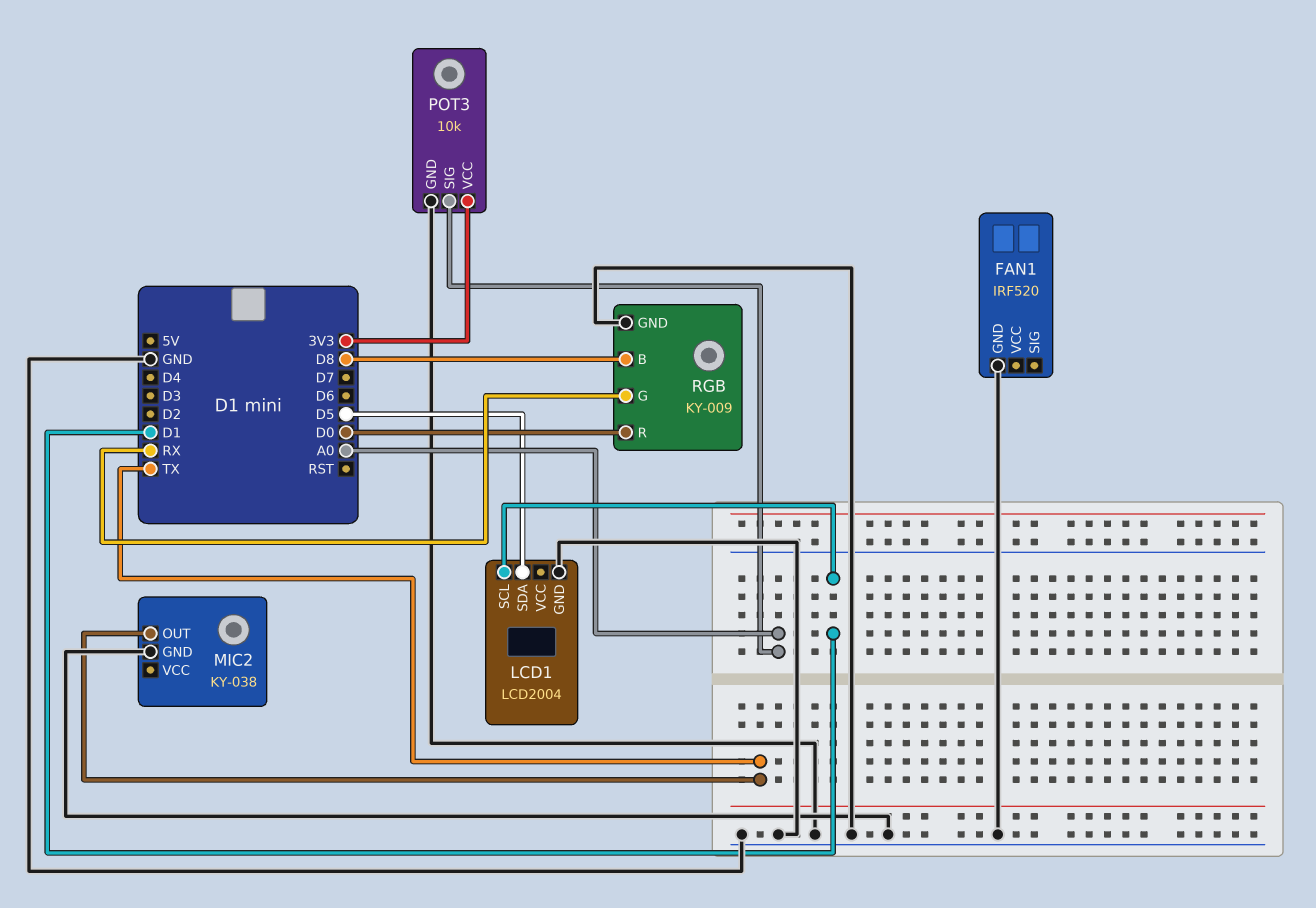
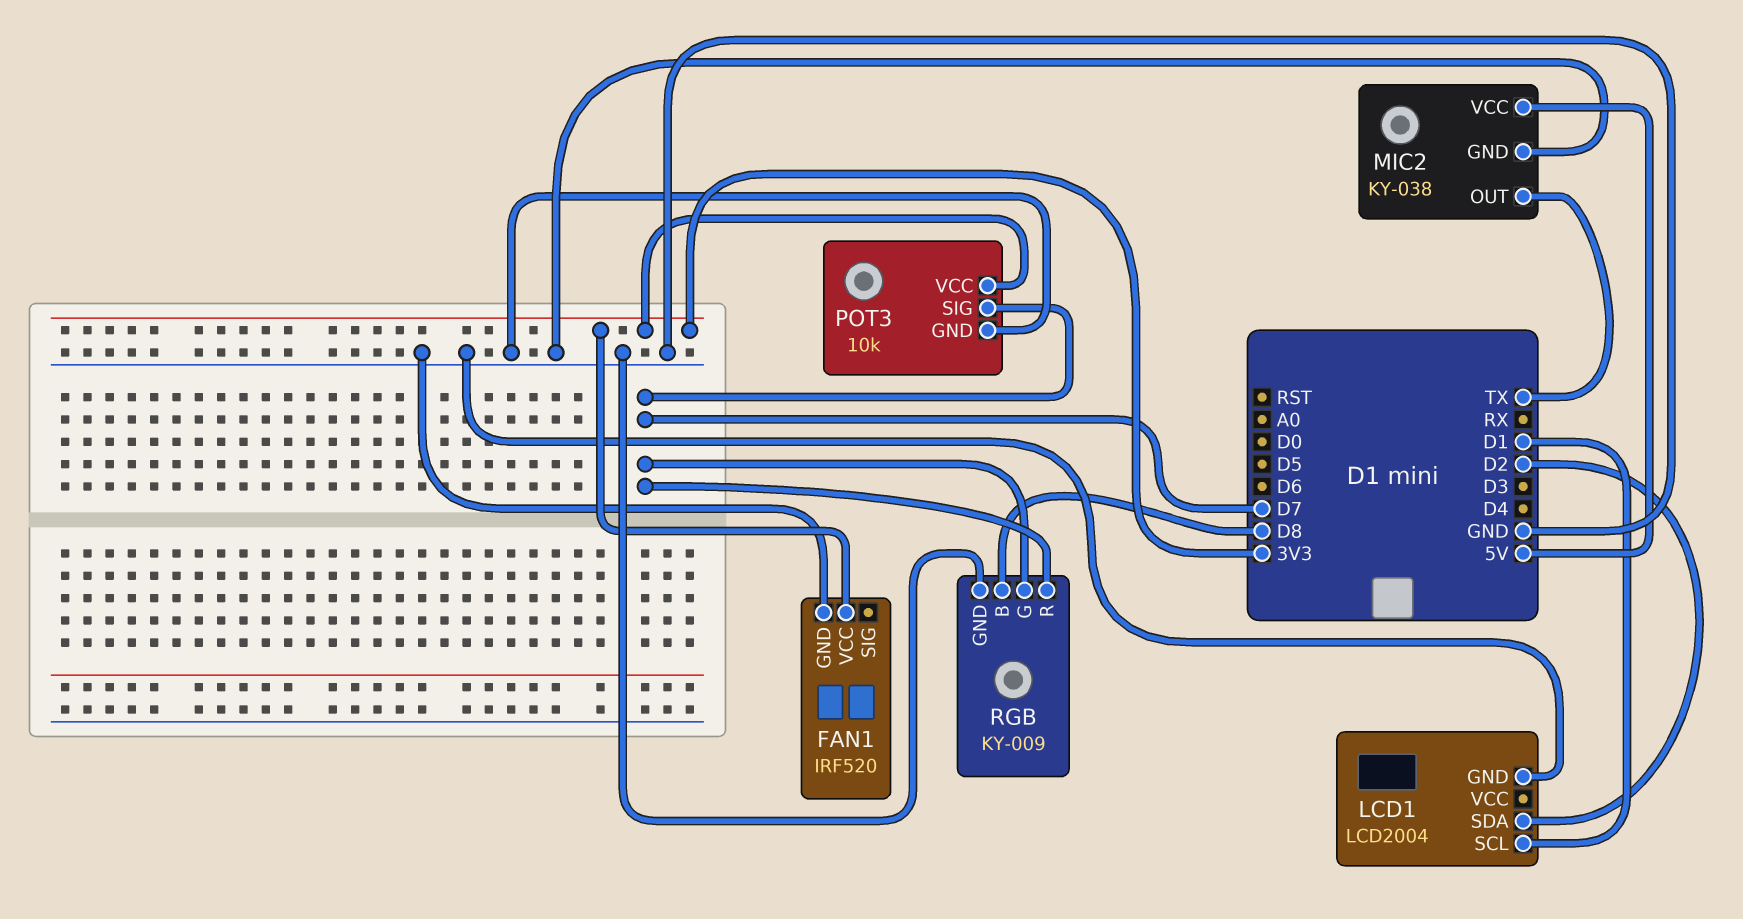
FAN1 pin VCC: none -> 3V3
LCD1 pin SDA: D5 -> D2
MIC2 pin VCC: none -> 5V
POT3 pin SIG: A0 -> D7
RGB pin G: RX -> D7
RGB pin R: D0 -> D7

